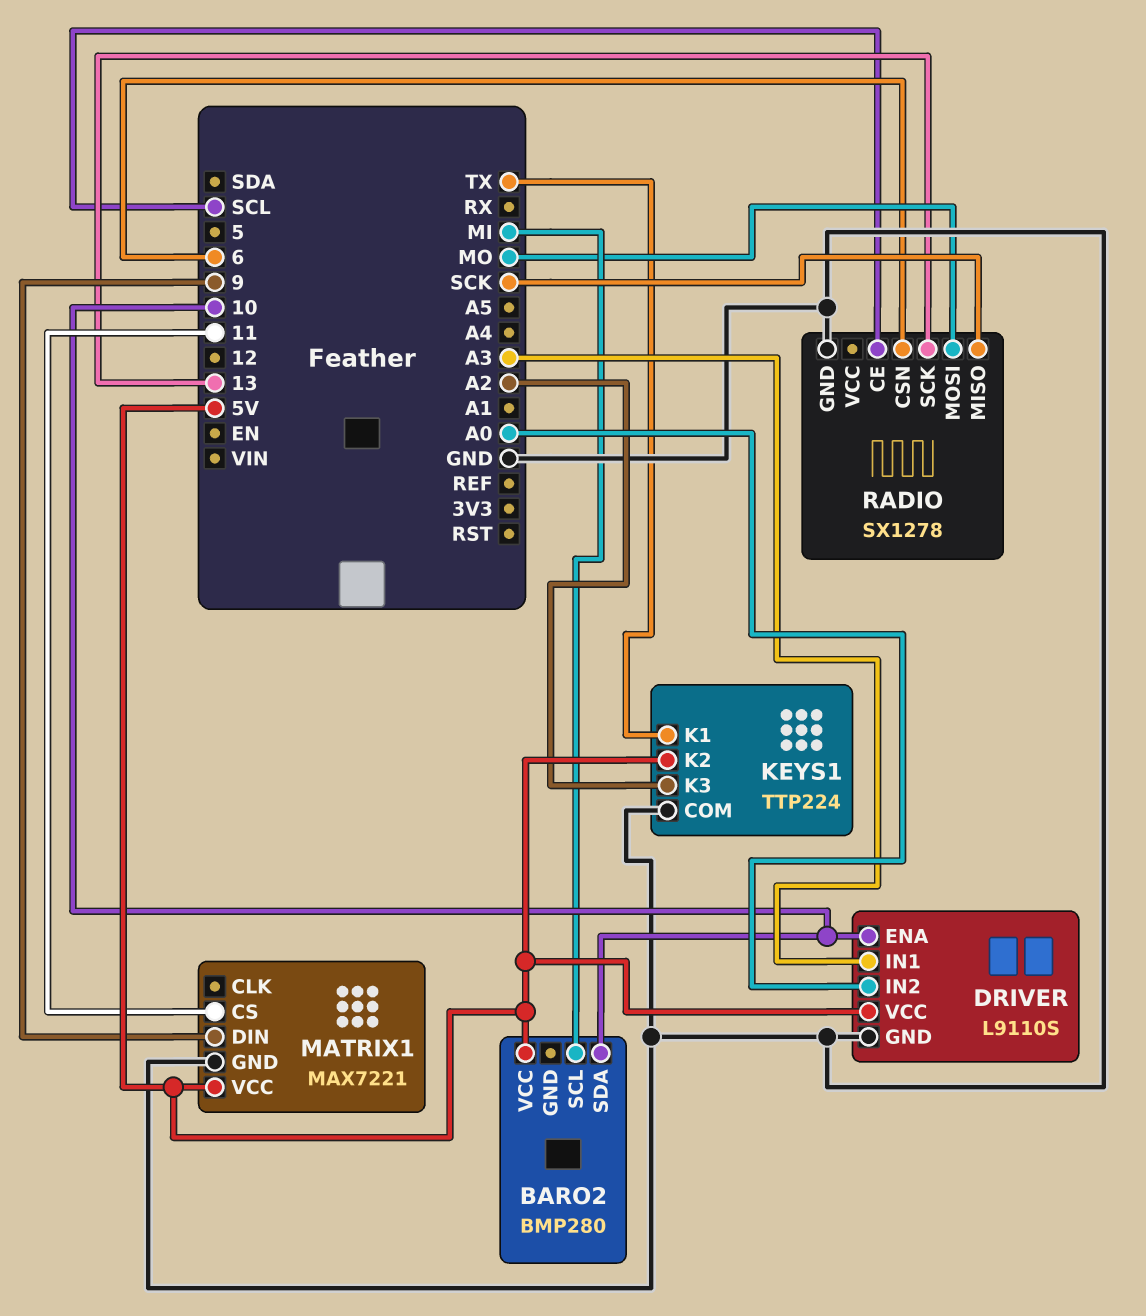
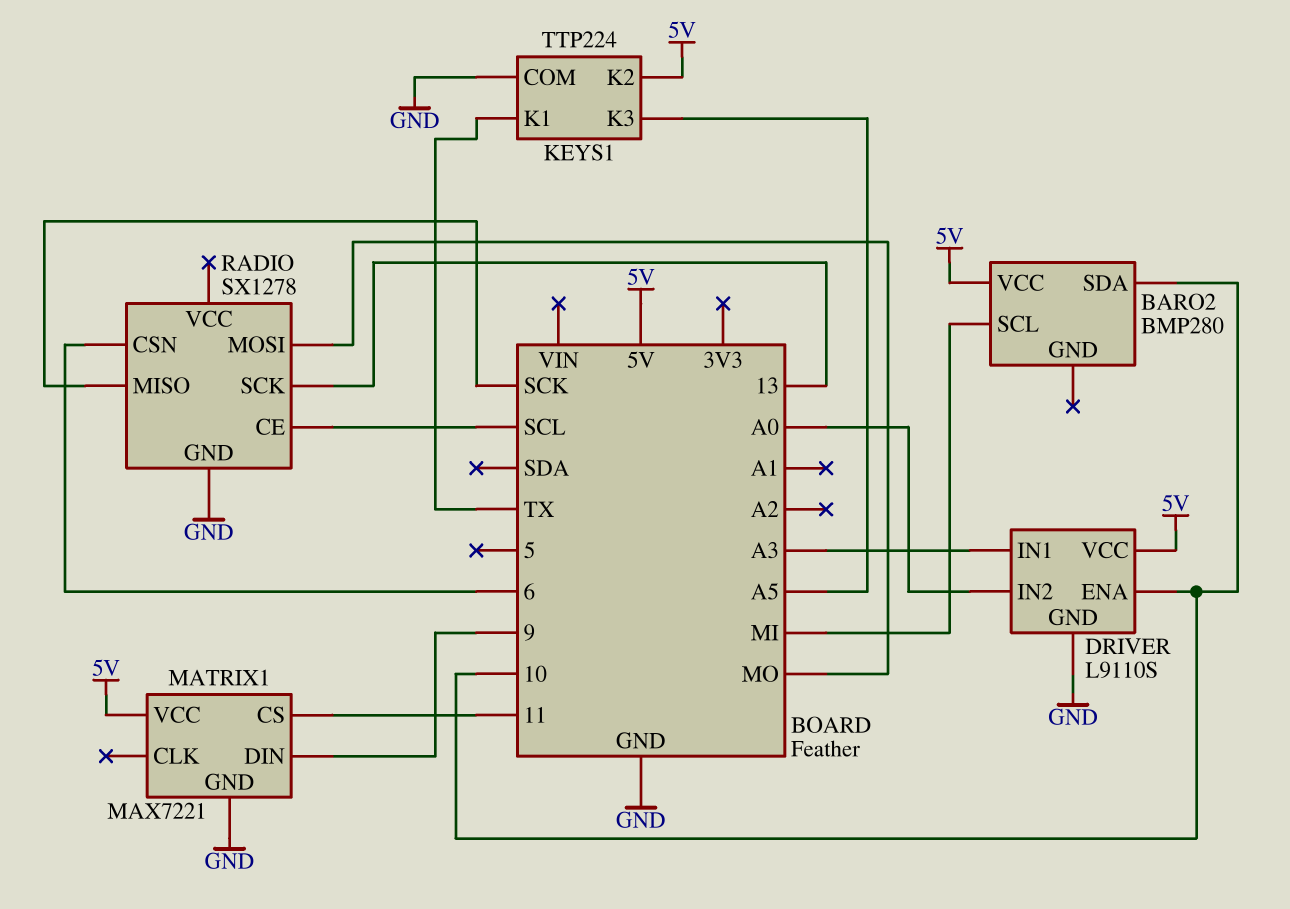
KEYS1 pin K3: A2 -> A5

